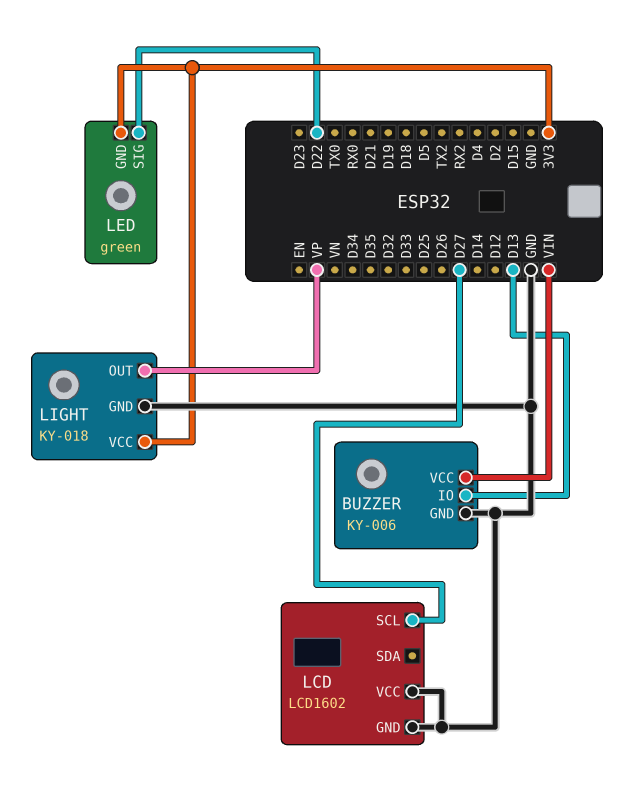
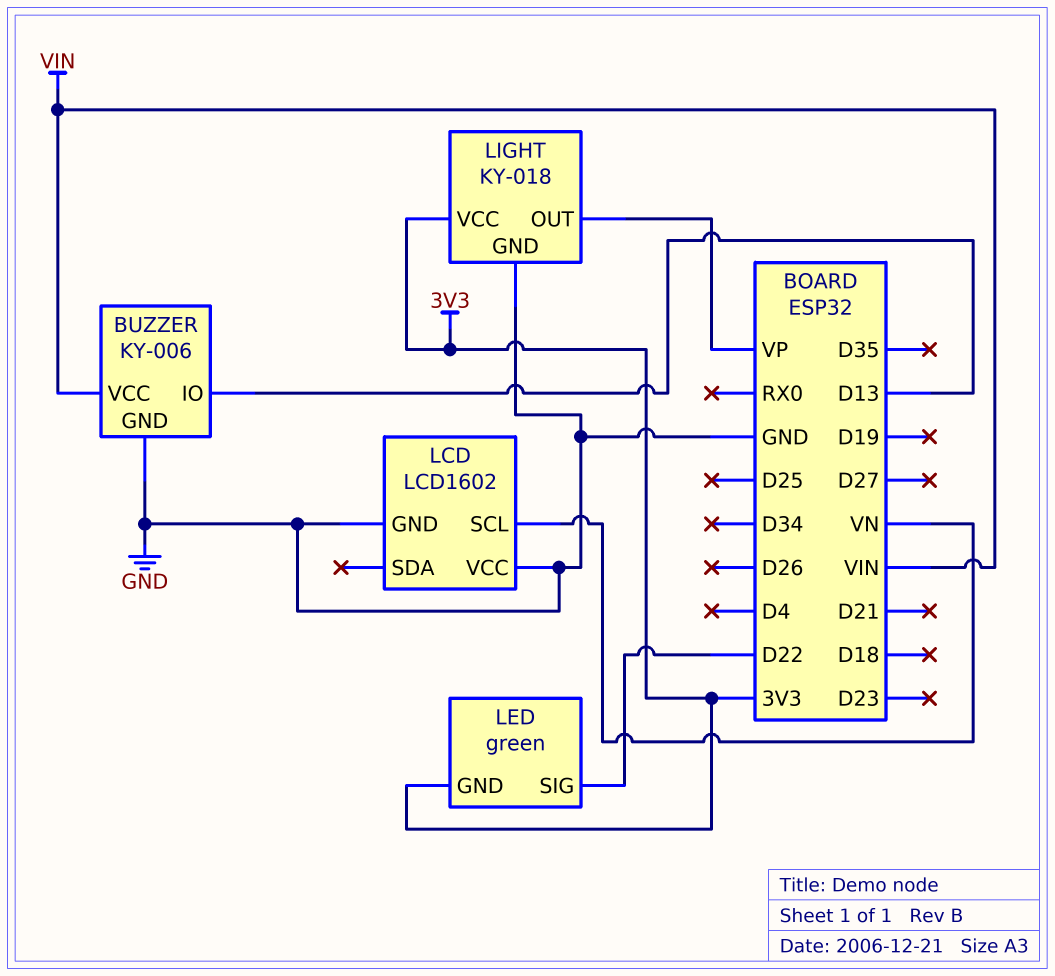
LCD pin SCL: D27 -> VN

